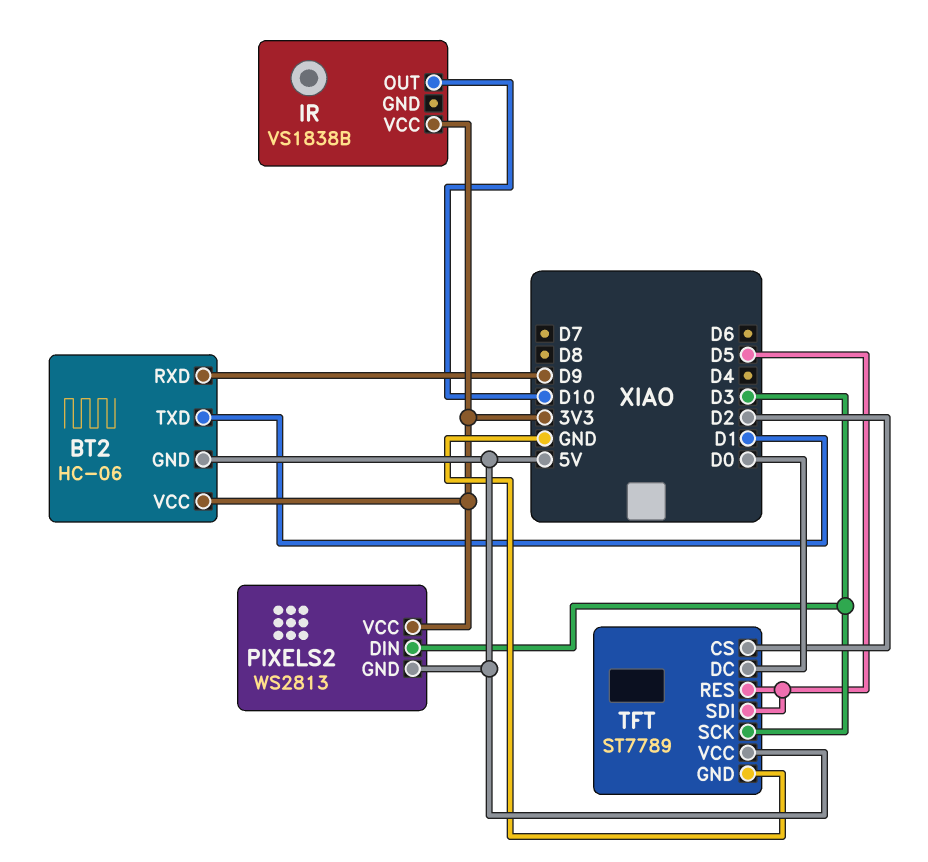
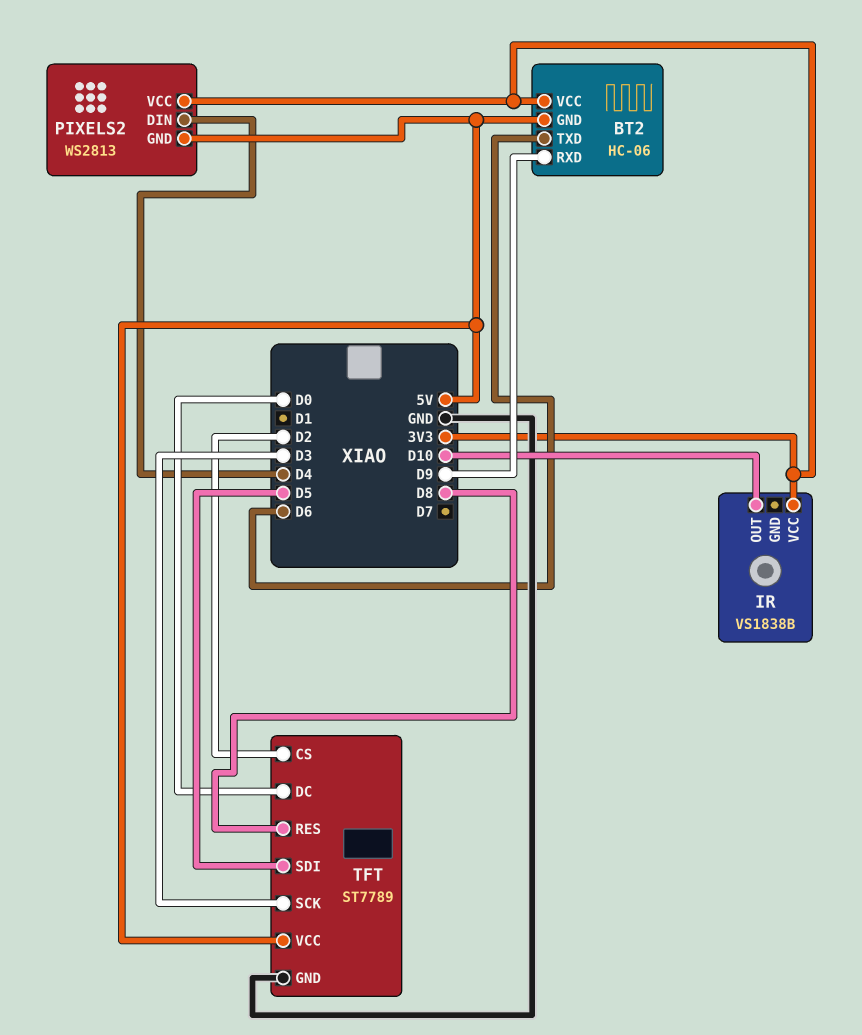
BT2 pin TXD: D1 -> D6
PIXELS2 pin DIN: D3 -> D4
TFT pin RES: D5 -> D8

